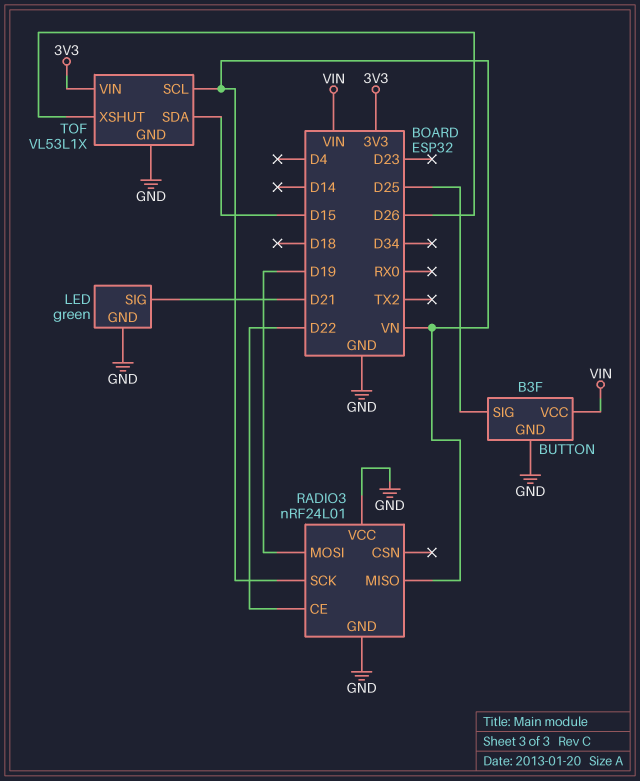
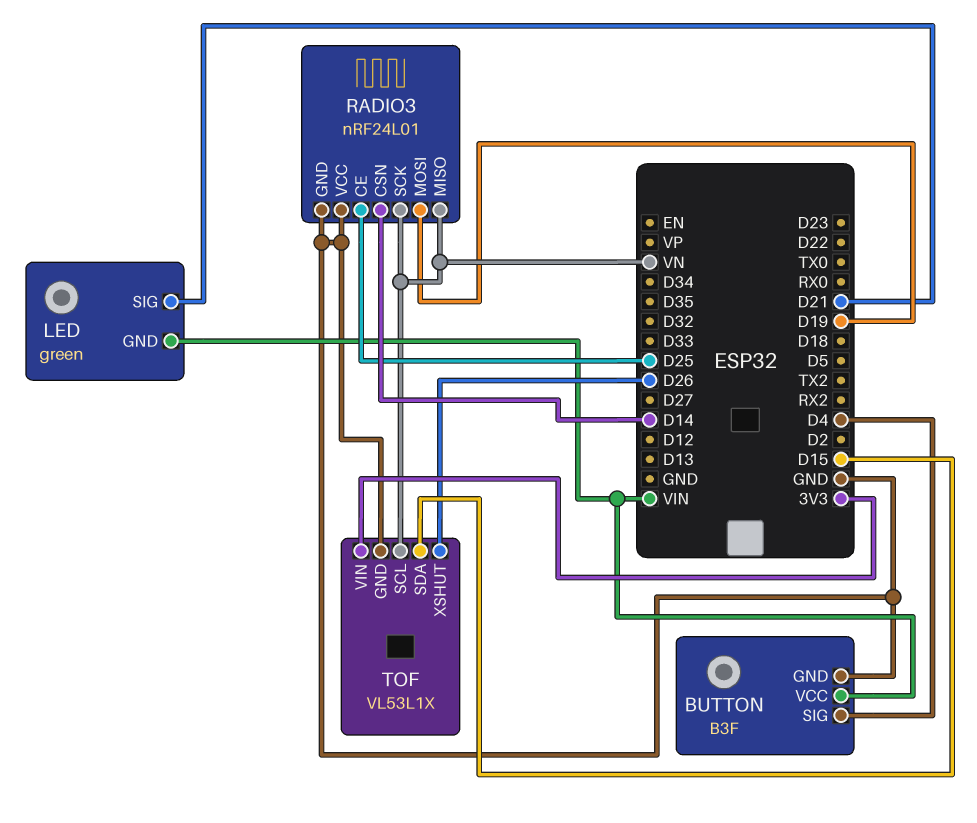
BUTTON pin SIG: D25 -> D4
LED pin GND: GND -> VIN
RADIO3 pin CE: D22 -> D25
RADIO3 pin CSN: none -> D14

